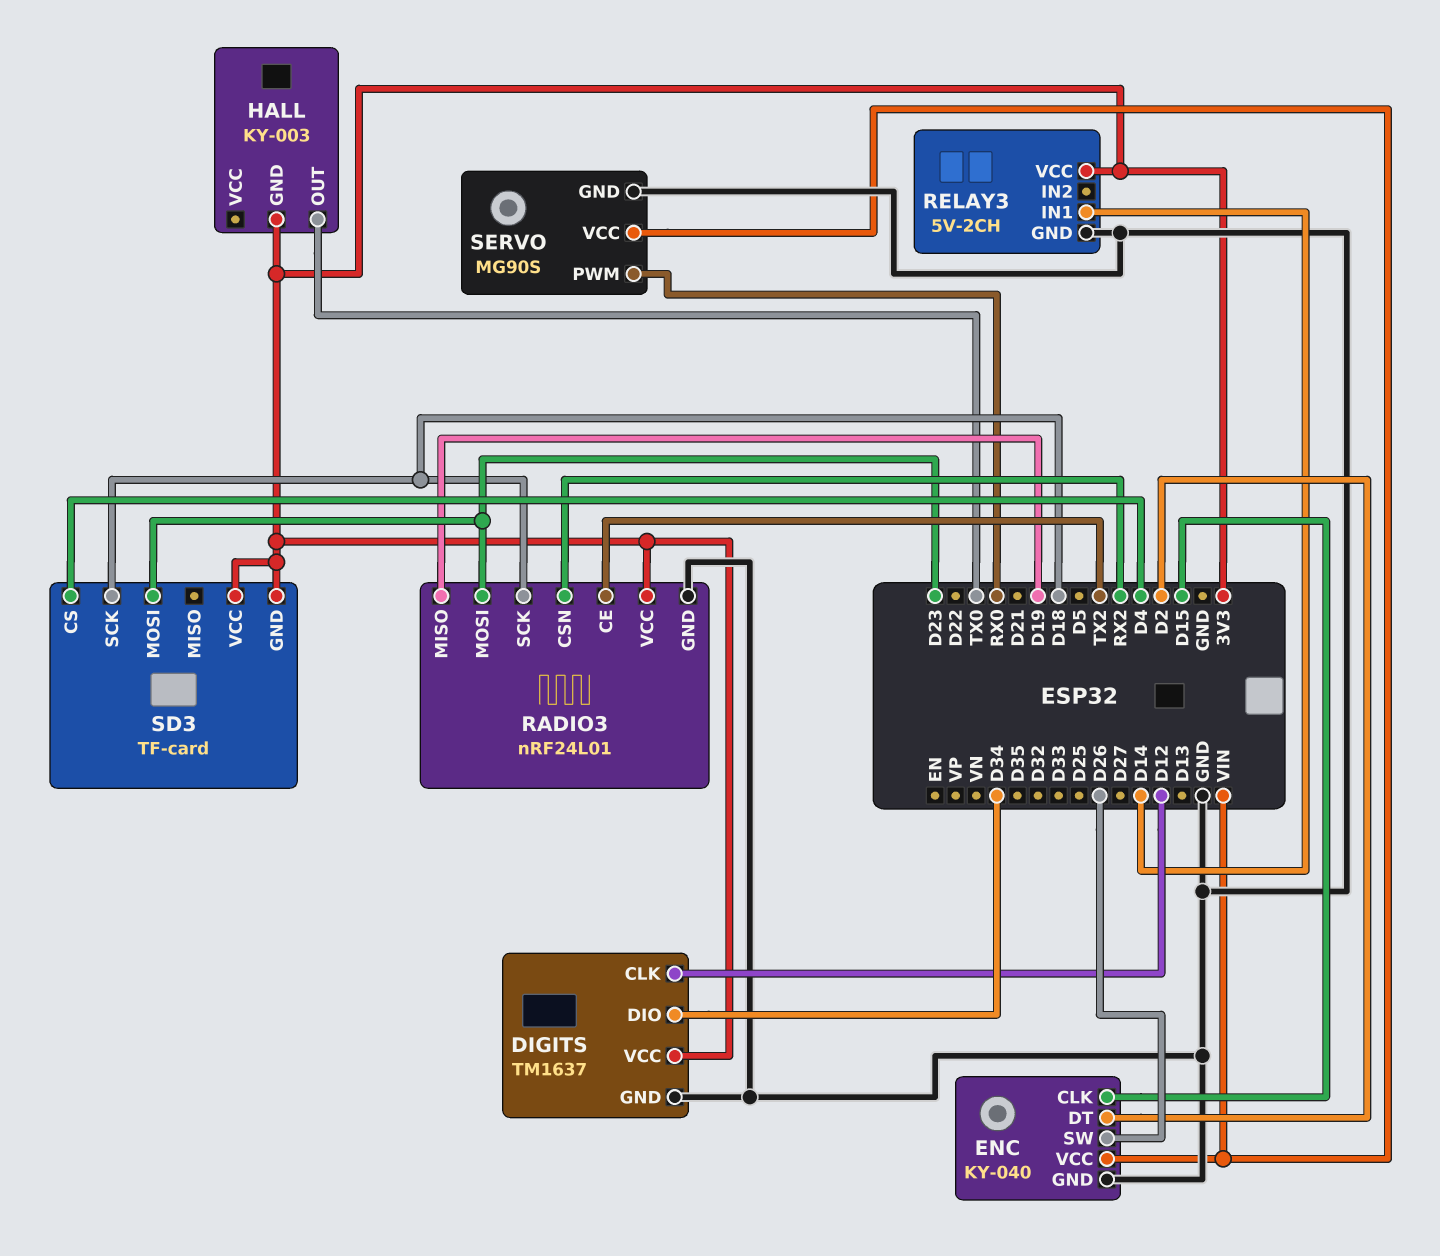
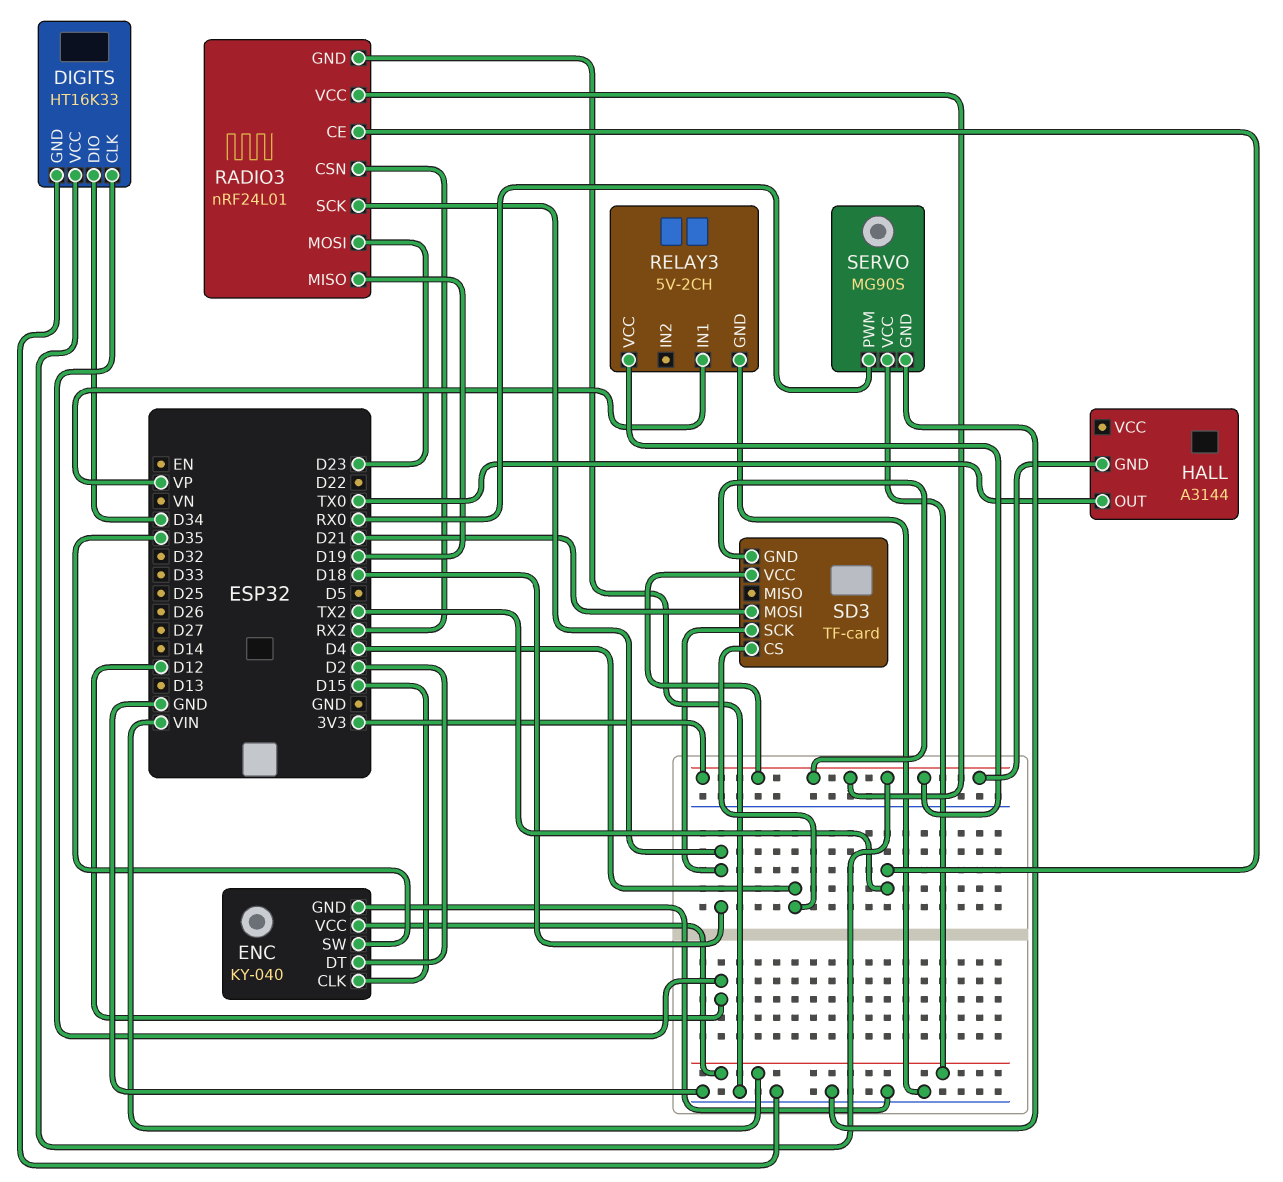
DIGITS: TM1637 -> HT16K33
ENC pin SW: D26 -> D35
HALL: KY-003 -> A3144
RELAY3 pin IN1: D14 -> VP
SD3 pin MOSI: D23 -> D21

